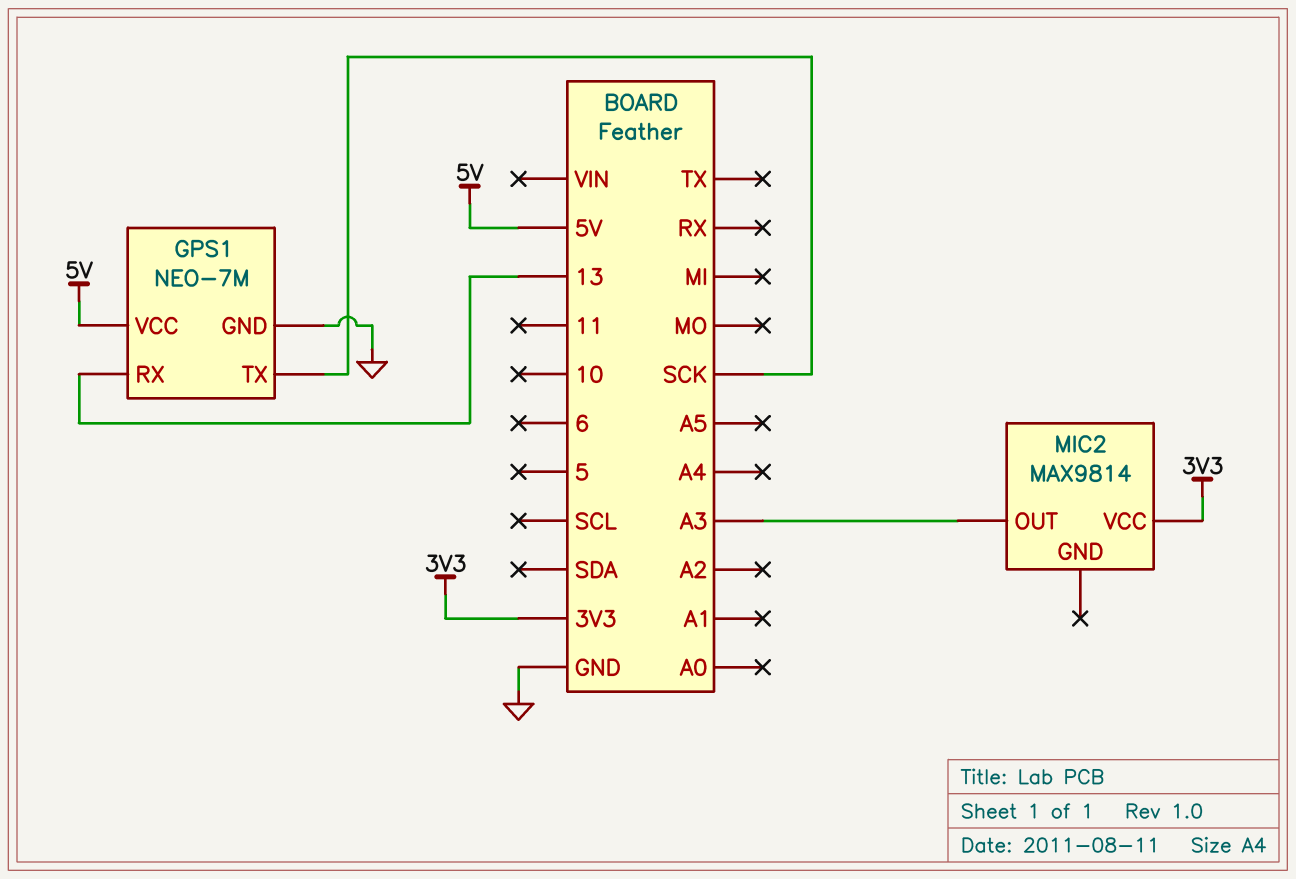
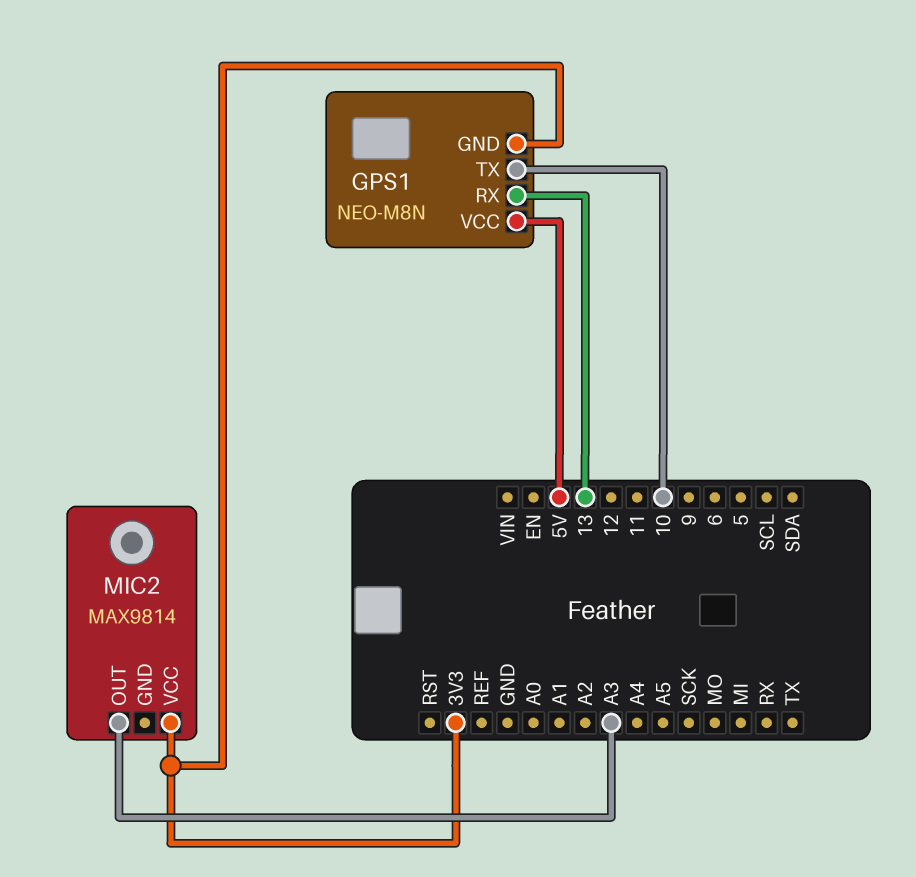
GPS1: NEO-7M -> NEO-M8N
GPS1 pin GND: GND -> 3V3
GPS1 pin TX: SCK -> 10

